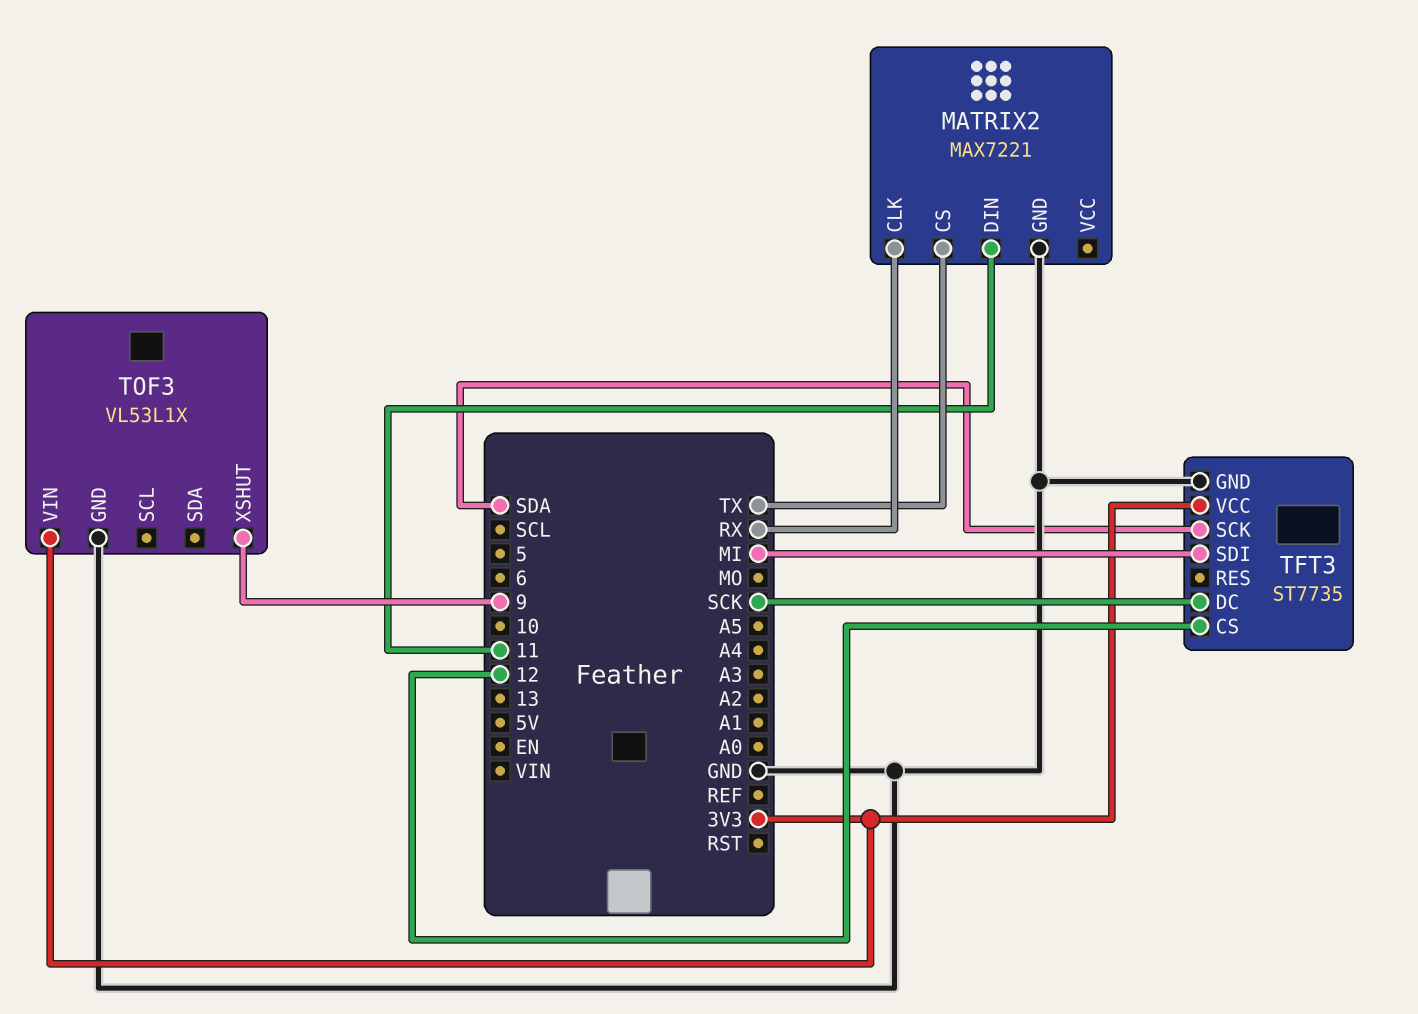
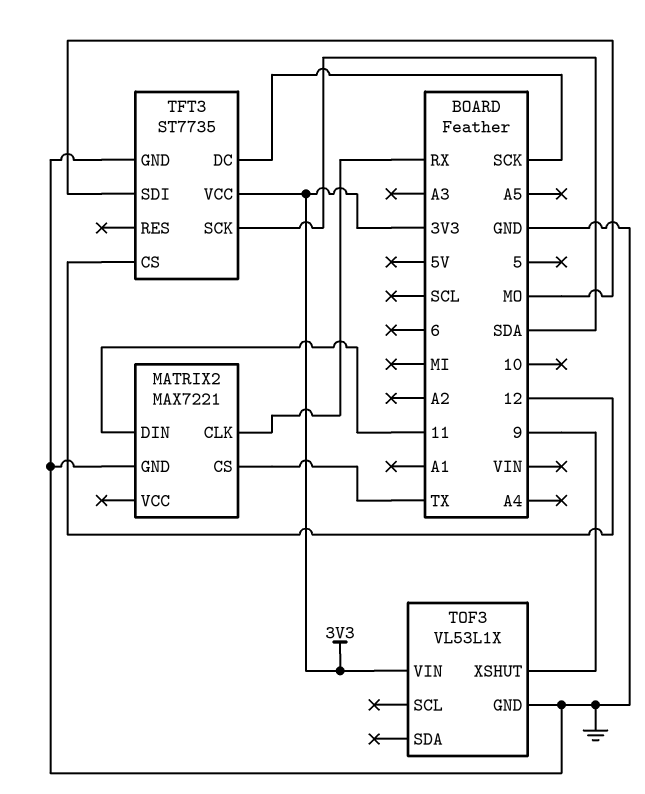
TFT3 pin SDI: MI -> MO

